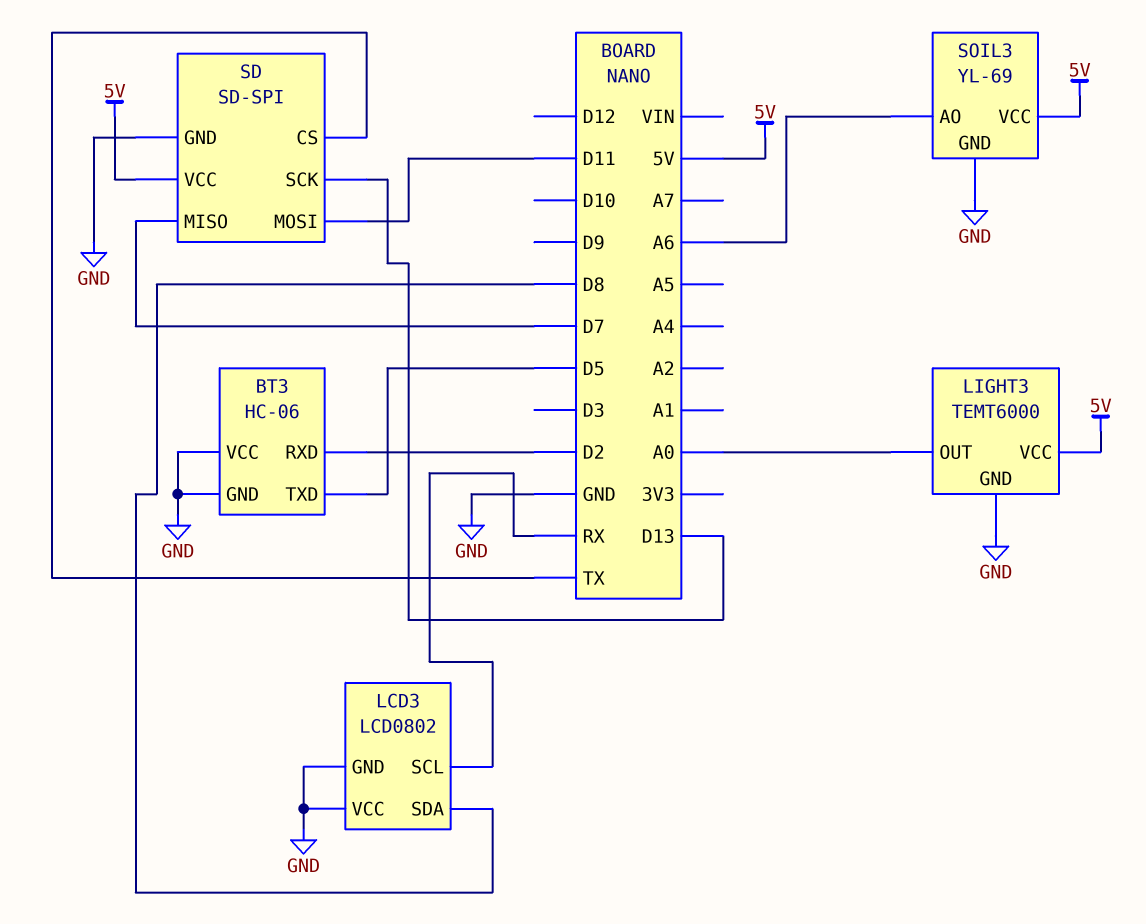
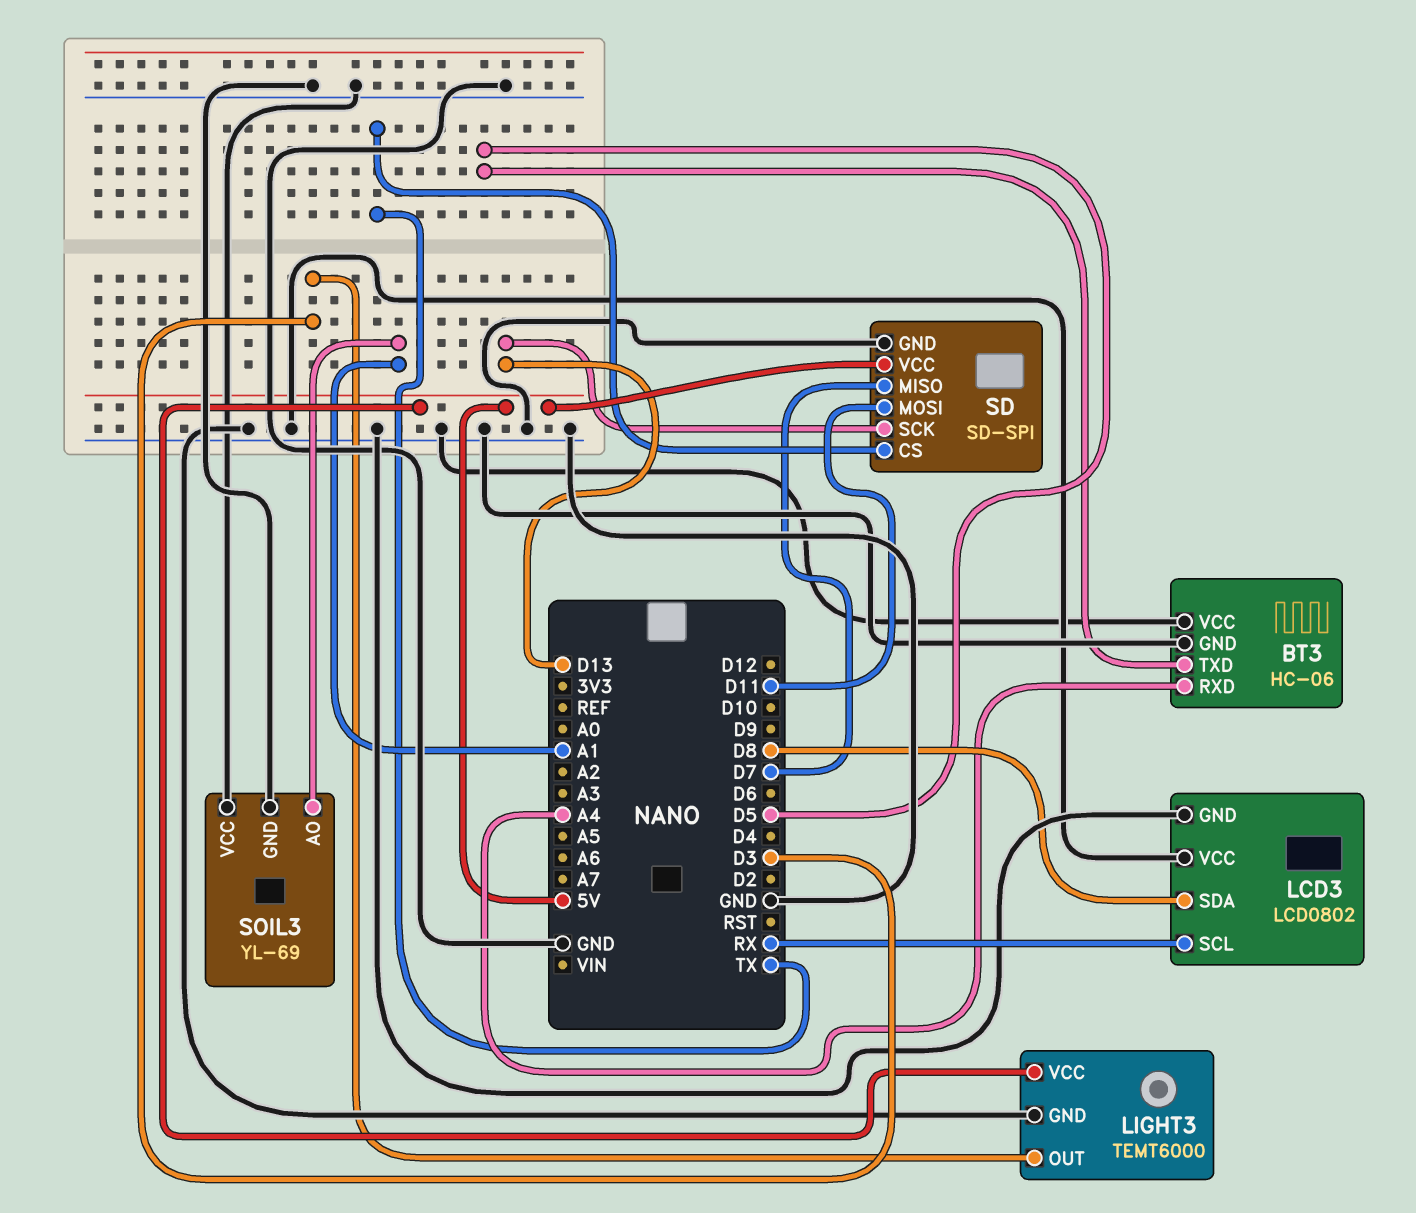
BT3 pin RXD: D2 -> A4
LIGHT3 pin OUT: A0 -> D3
SOIL3 pin AO: A6 -> A1
SOIL3 pin VCC: 5V -> GND

